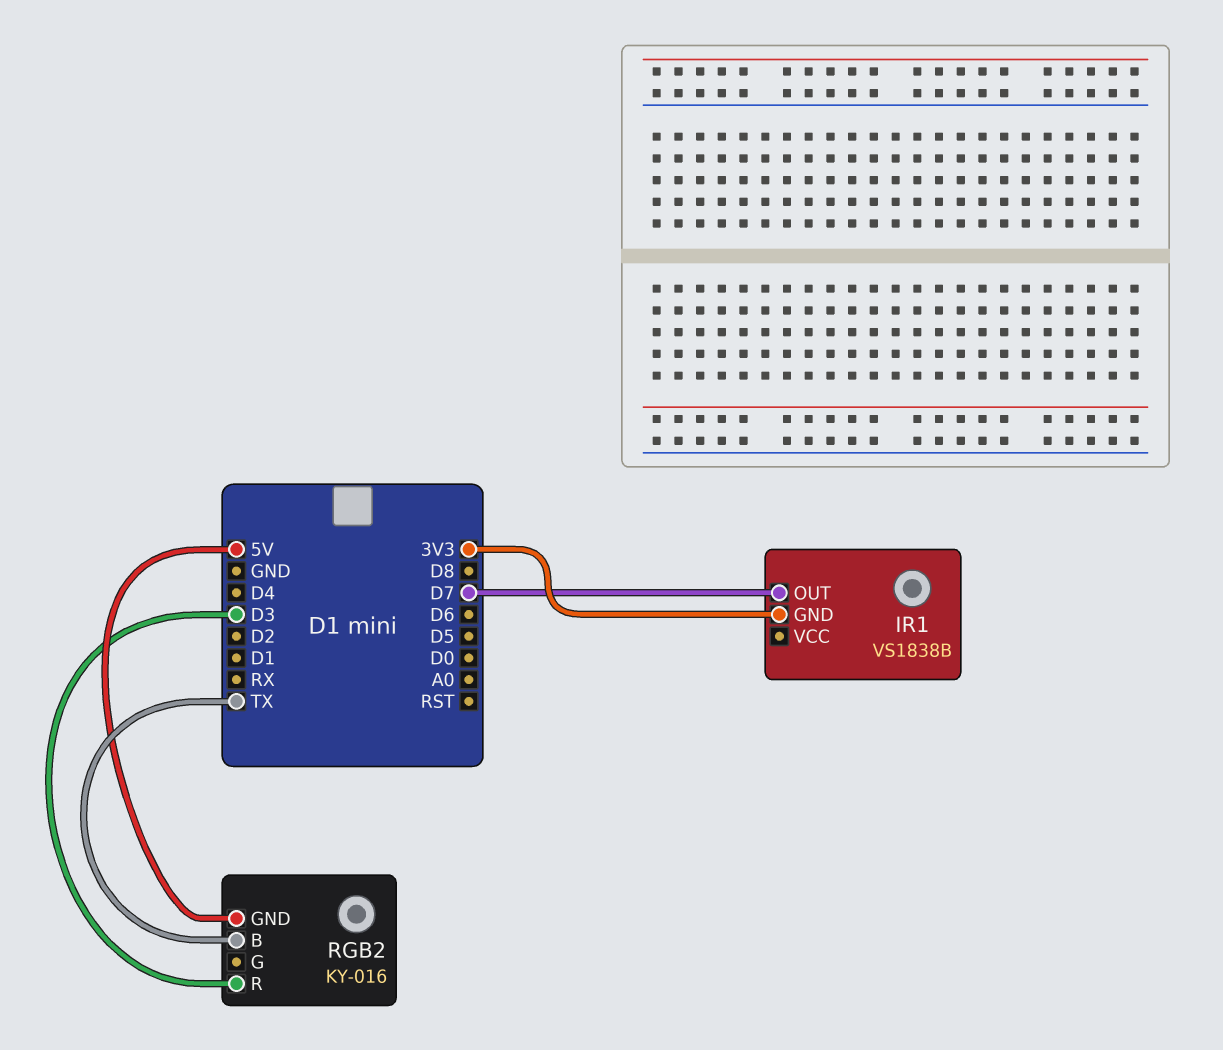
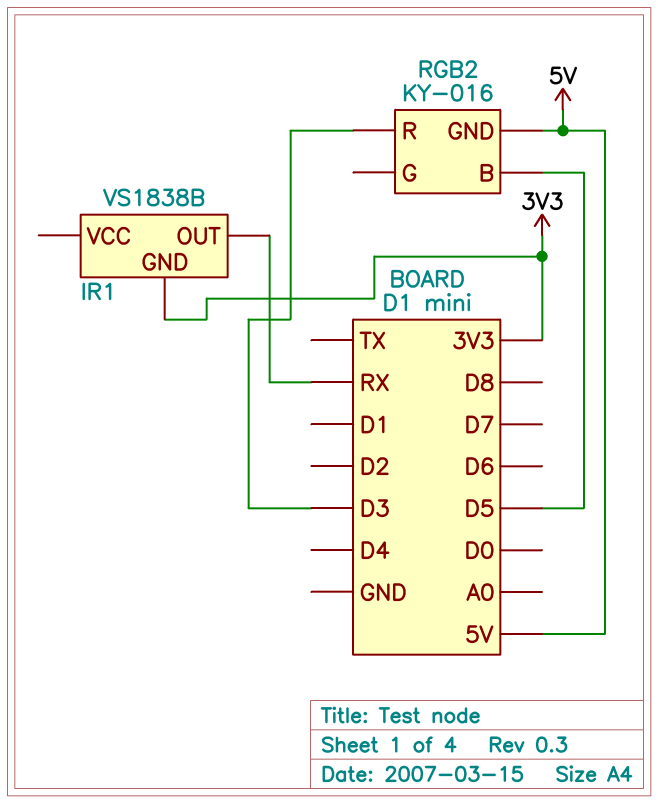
IR1 pin OUT: D7 -> RX
RGB2 pin B: TX -> D5

